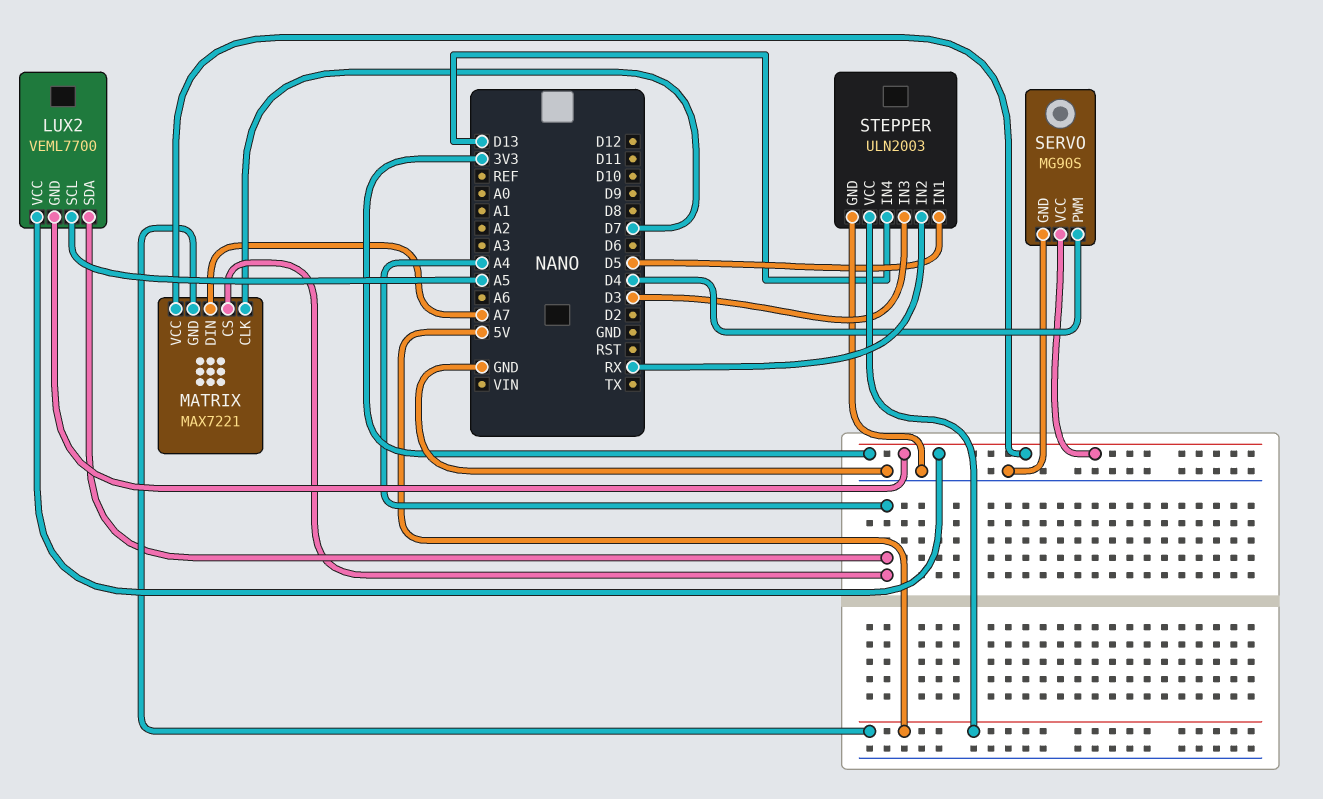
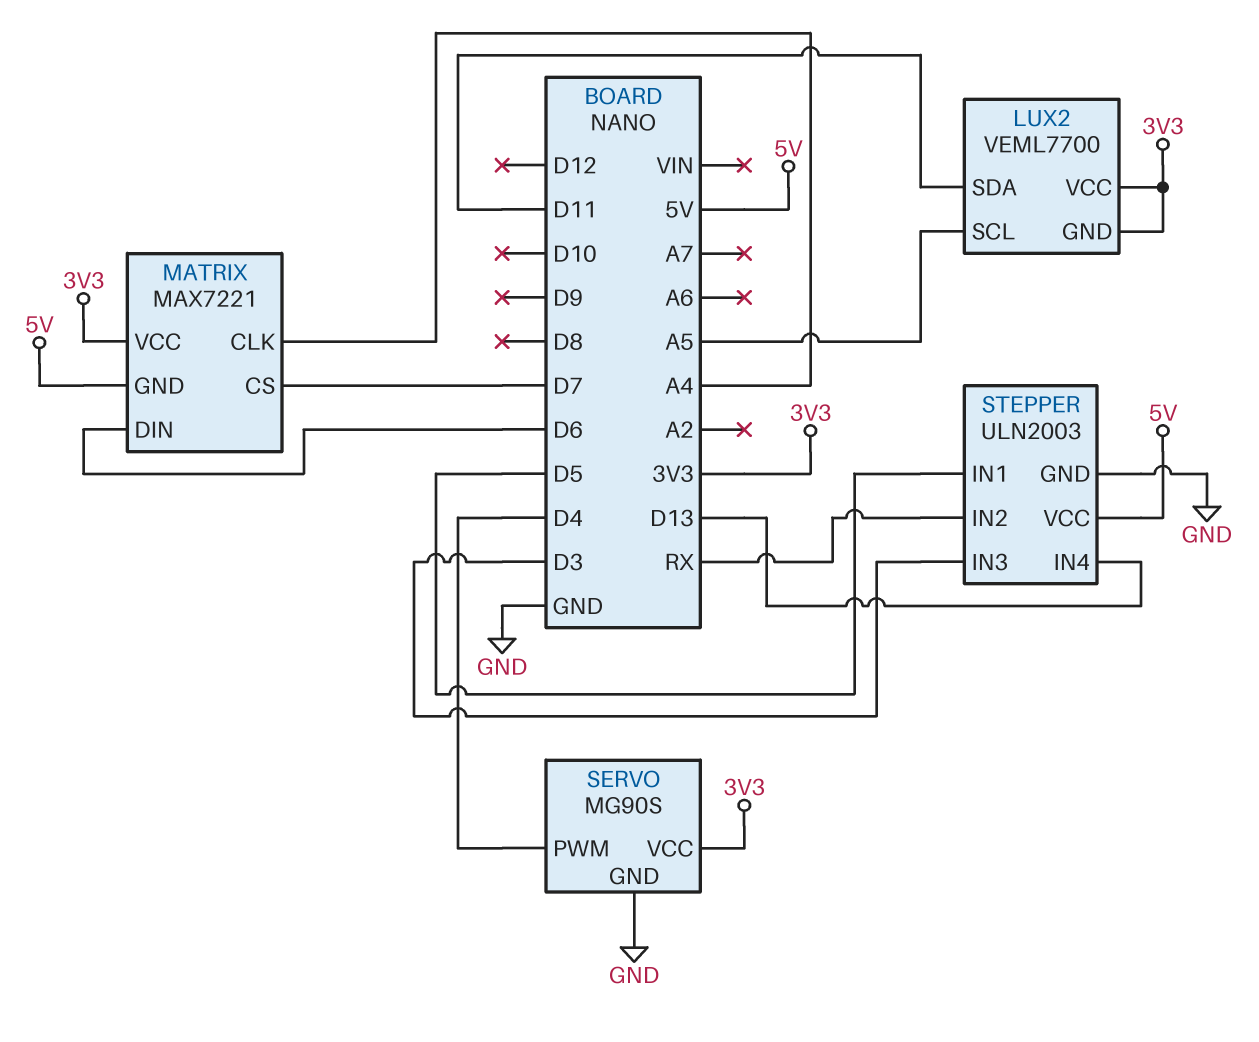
LUX2 pin SDA: A4 -> D11
MATRIX pin CLK: D7 -> A4
MATRIX pin CS: A4 -> D7
MATRIX pin DIN: A7 -> D6

